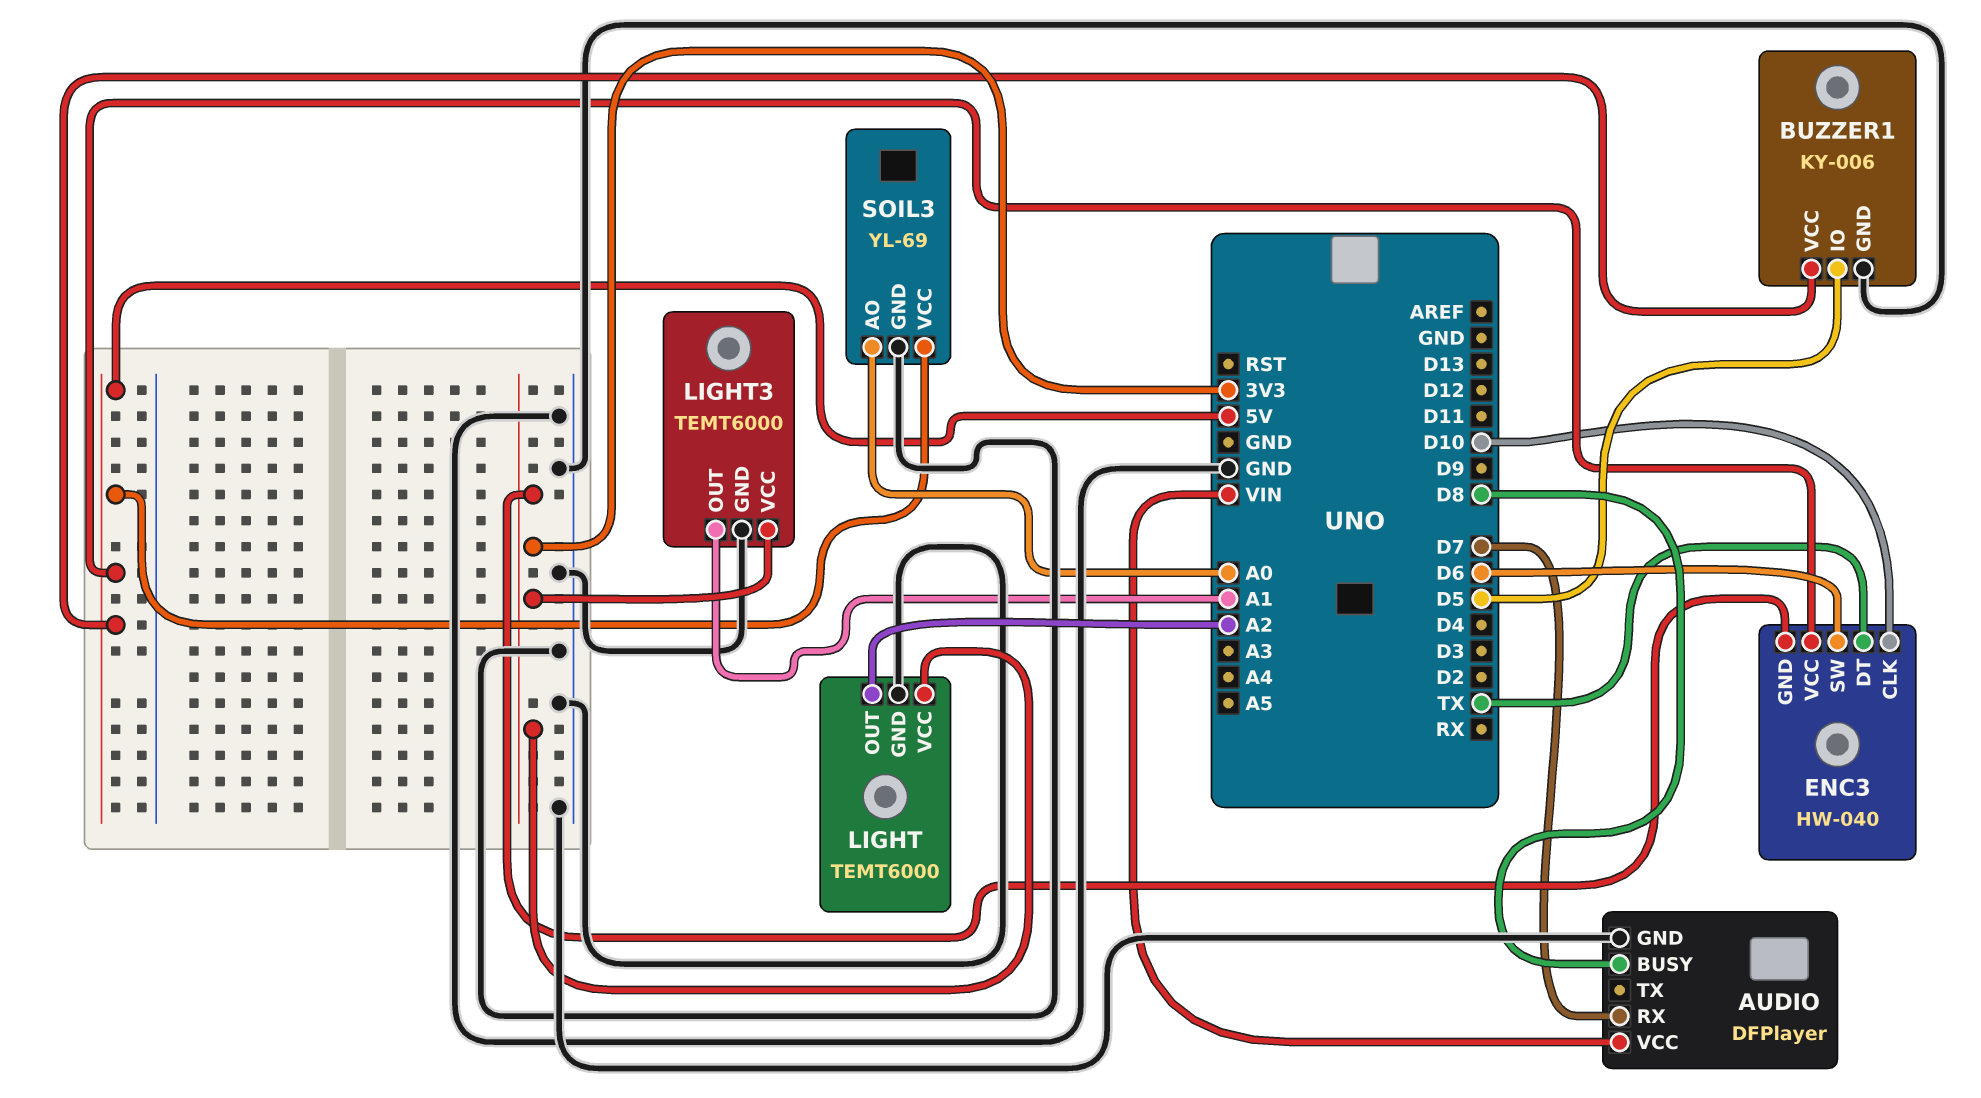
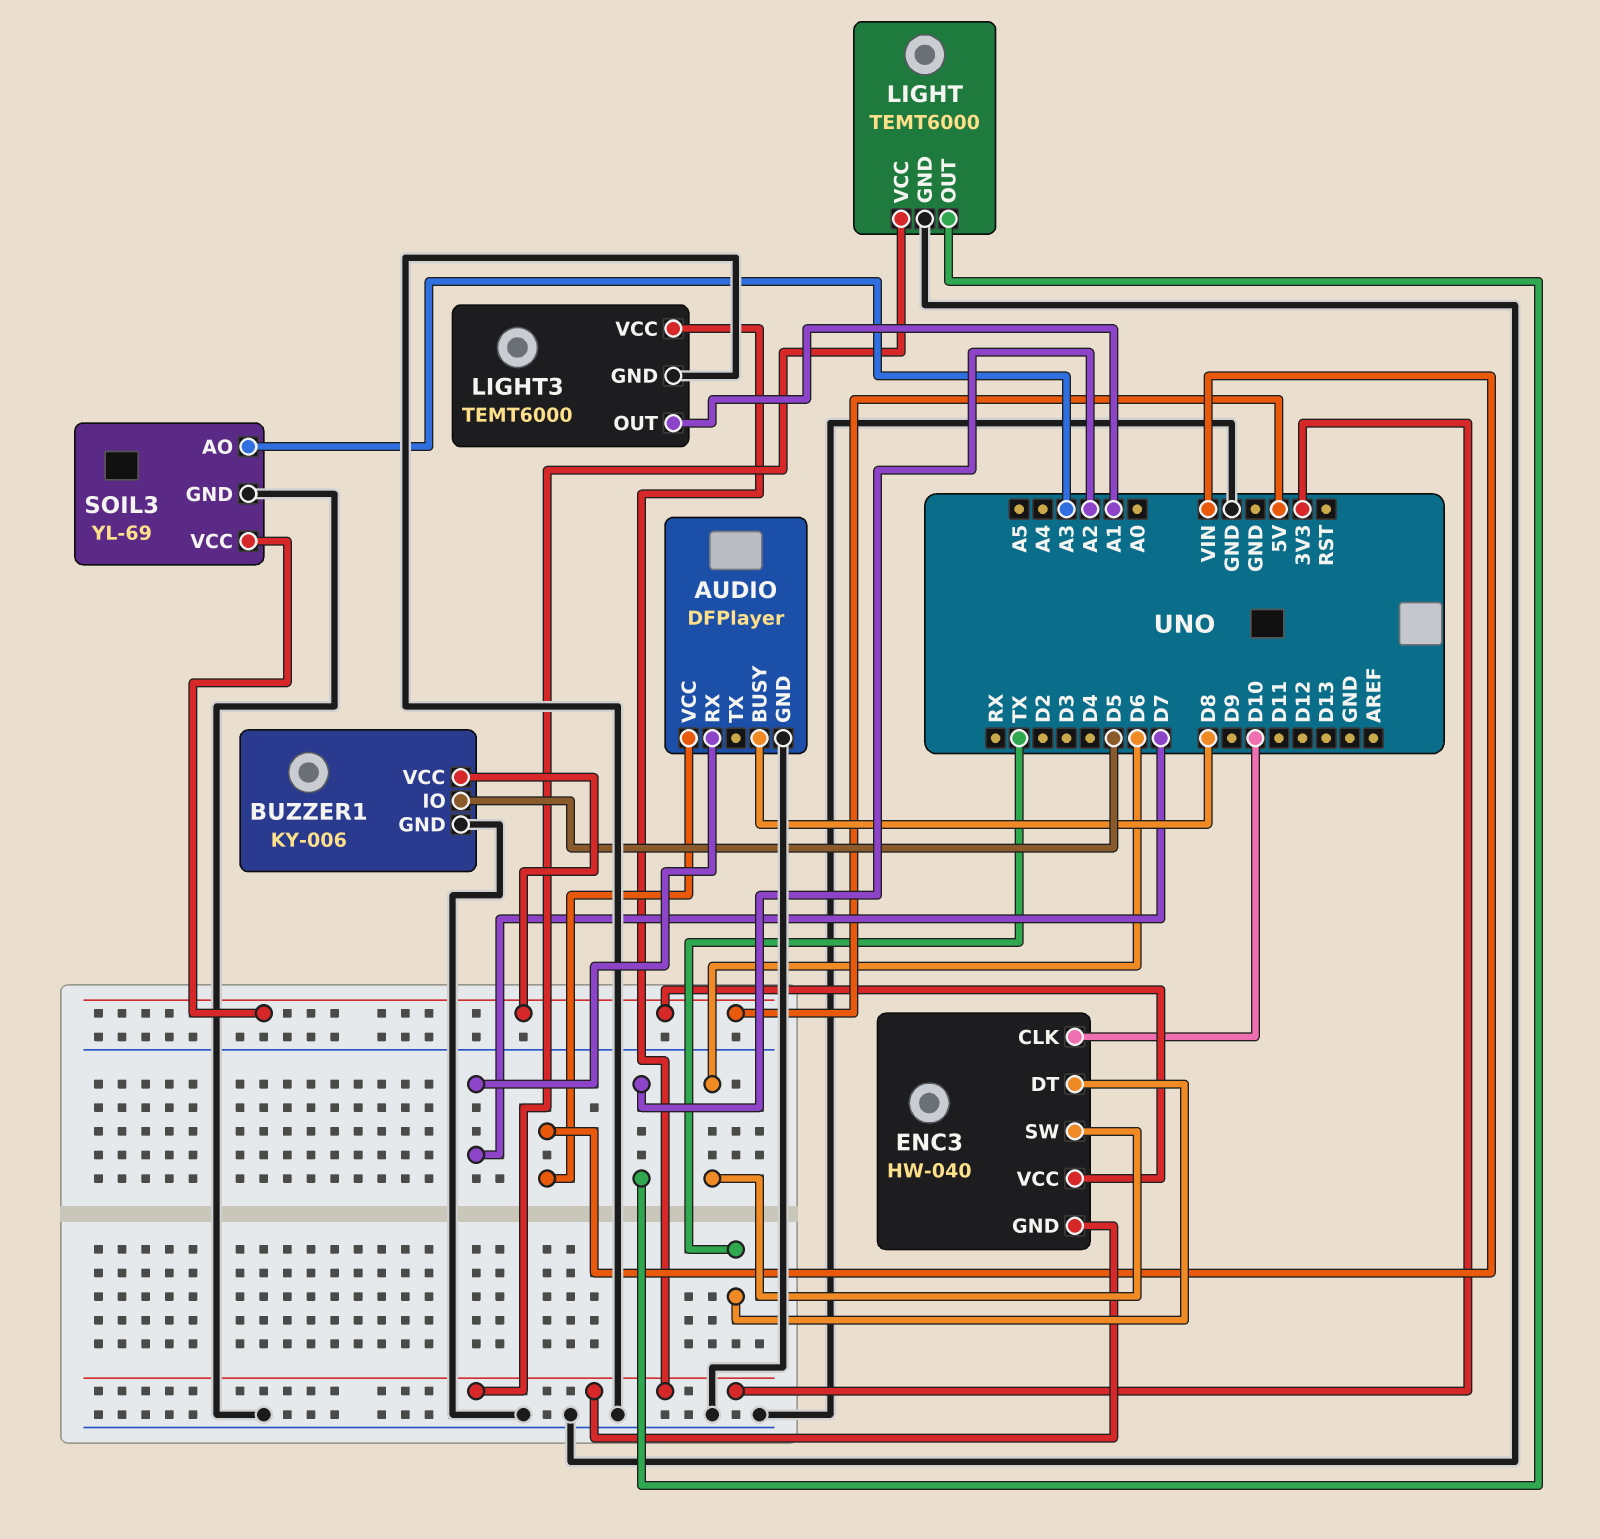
SOIL3 pin AO: A0 -> A3

